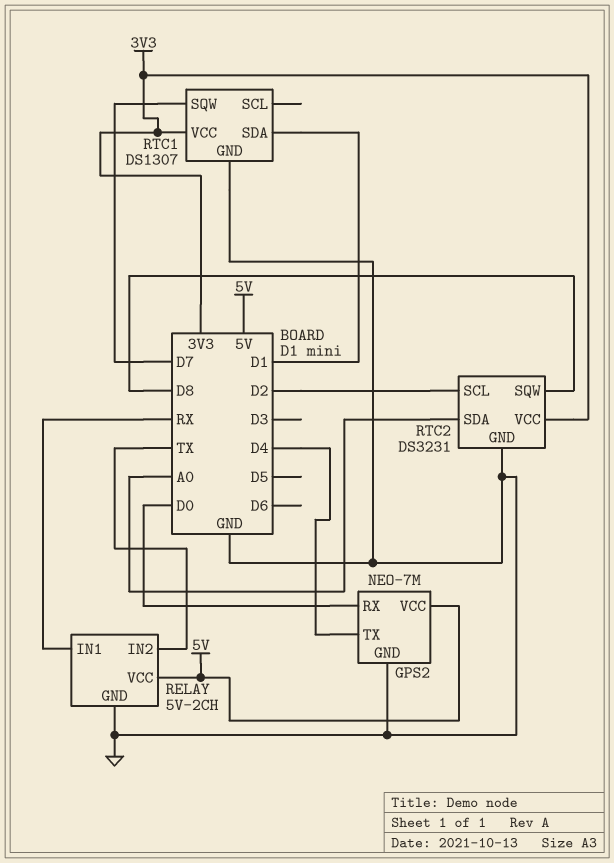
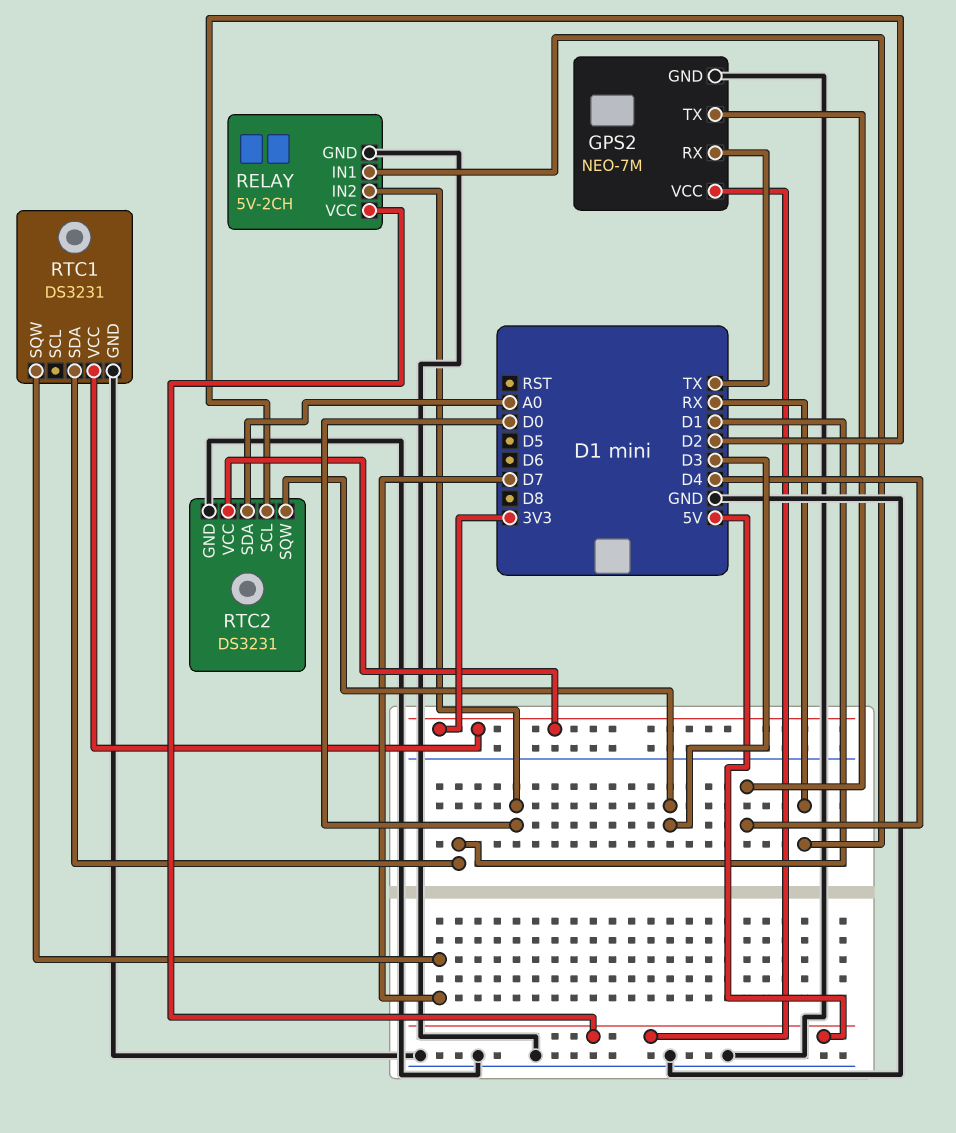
GPS2 pin RX: D0 -> TX
RELAY pin IN2: TX -> D0
RTC1: DS1307 -> DS3231
RTC2 pin SQW: D8 -> D3

